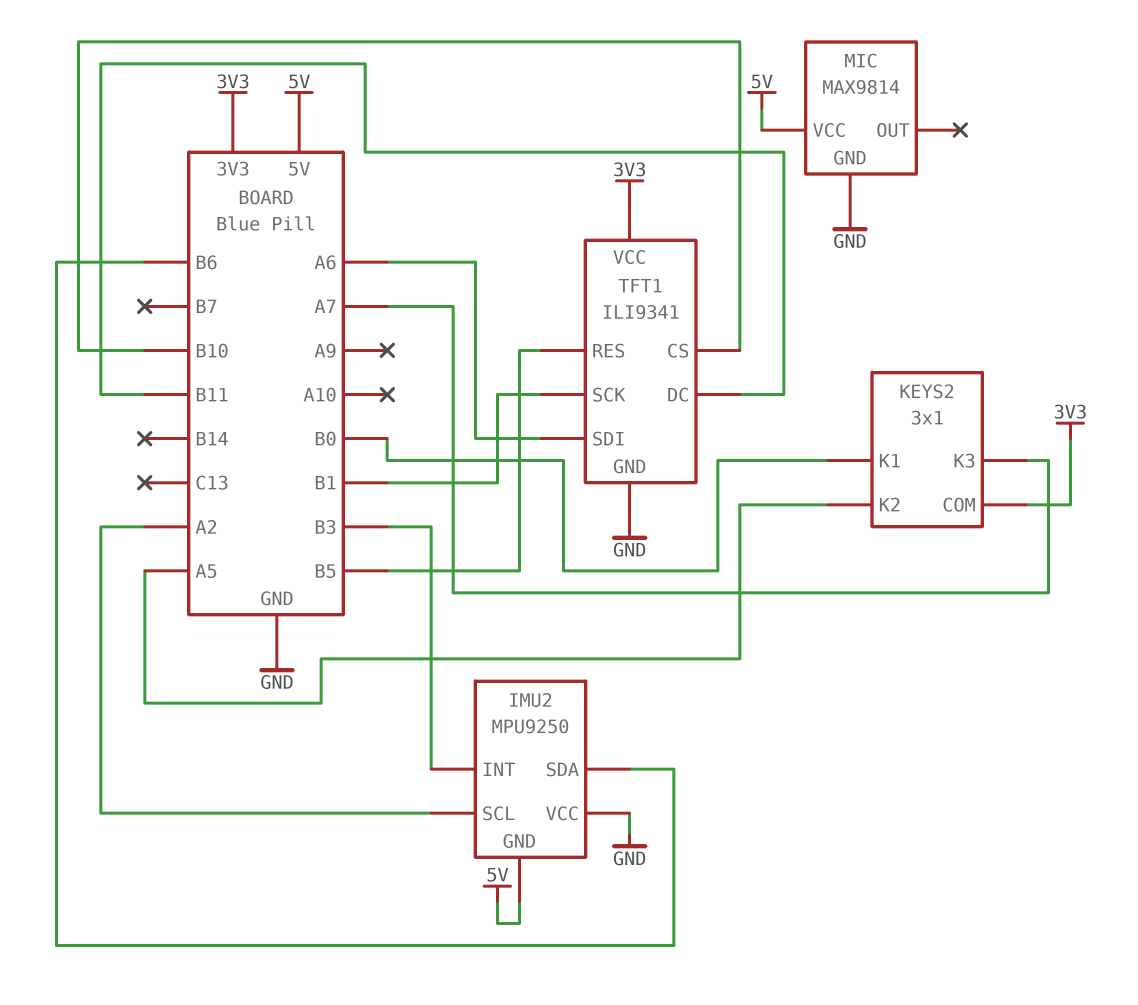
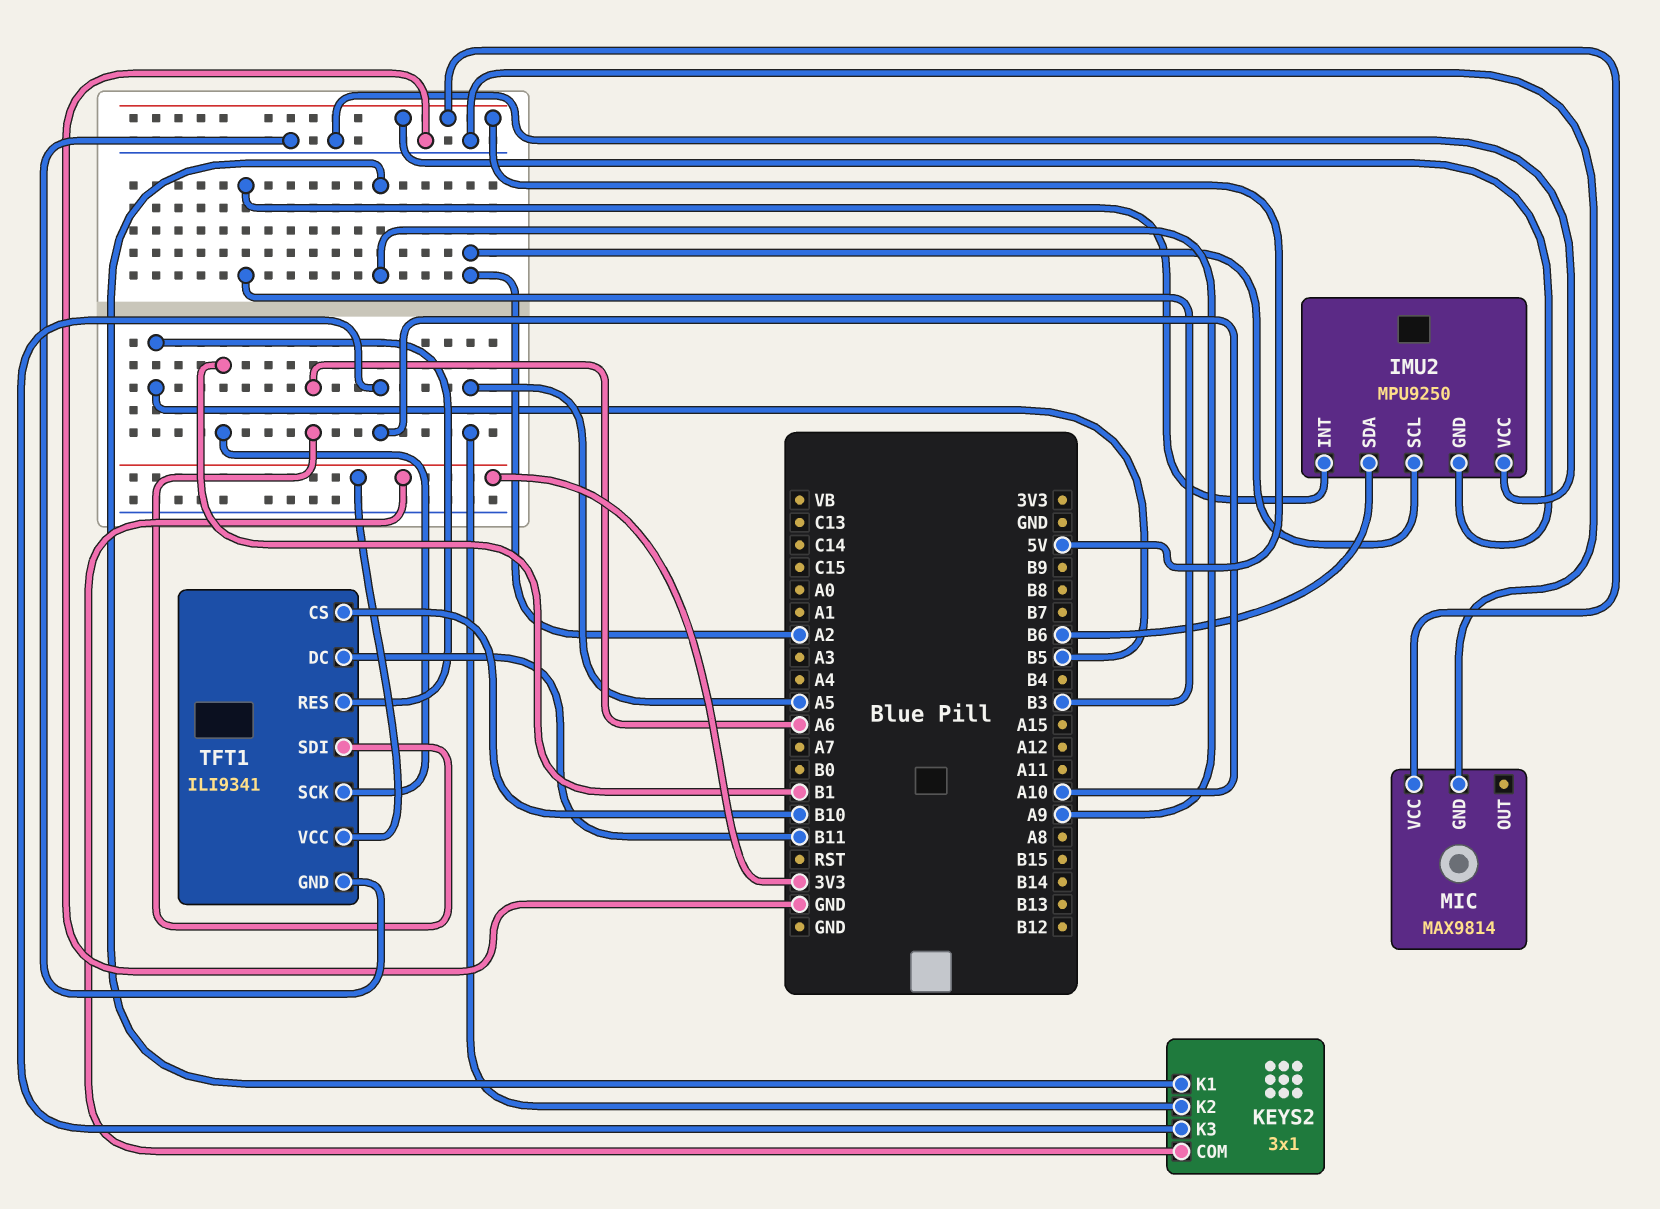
KEYS2 pin K1: B0 -> A9
KEYS2 pin K3: A7 -> A10

